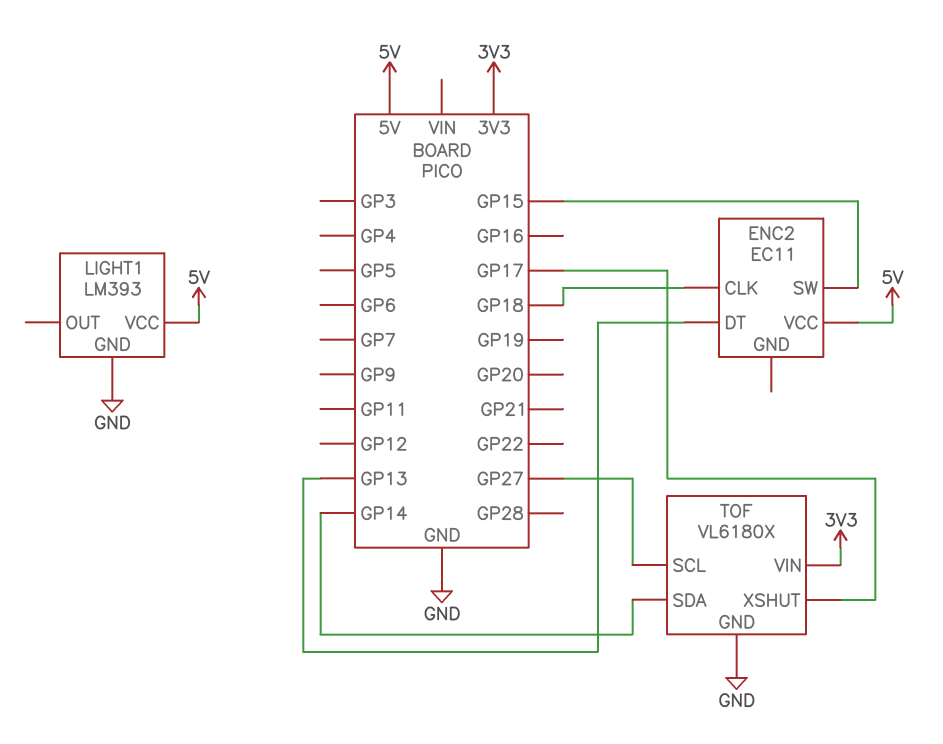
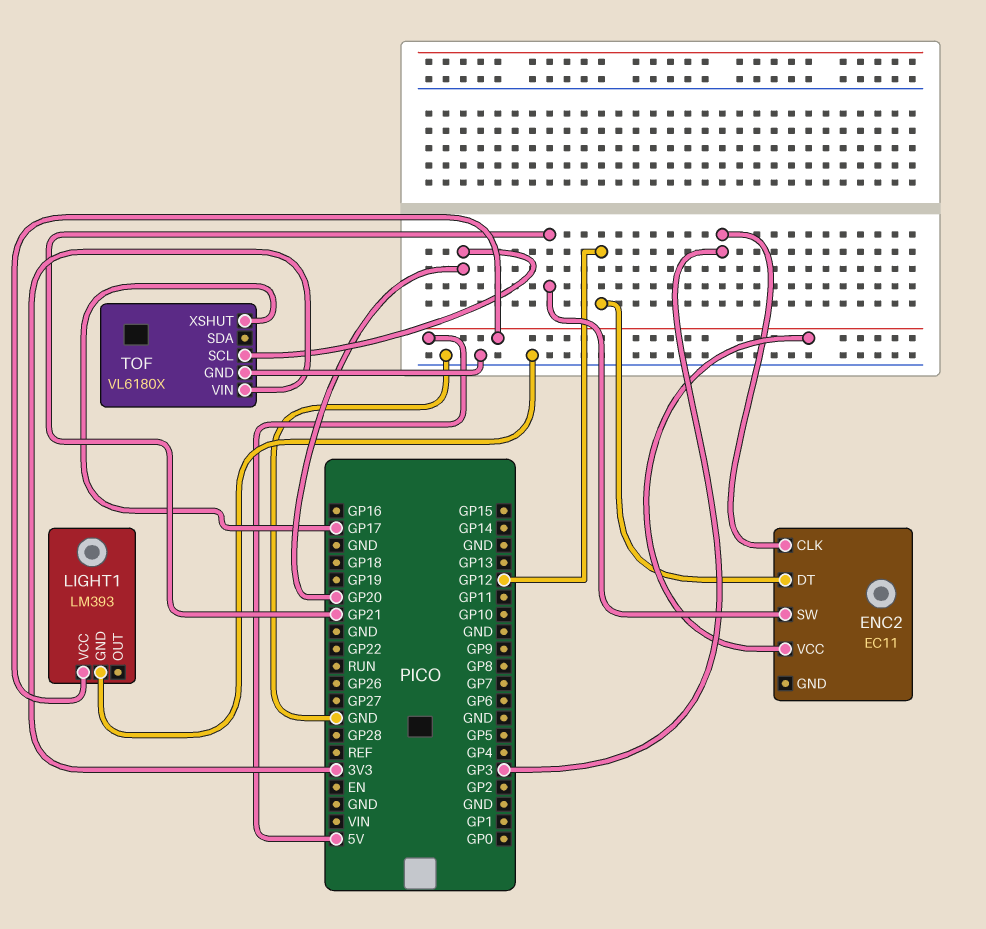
ENC2 pin CLK: GP18 -> GP3
ENC2 pin DT: GP13 -> GP12
ENC2 pin SW: GP15 -> GP21
TOF pin SCL: GP27 -> GP20
TOF pin SDA: GP14 -> none

